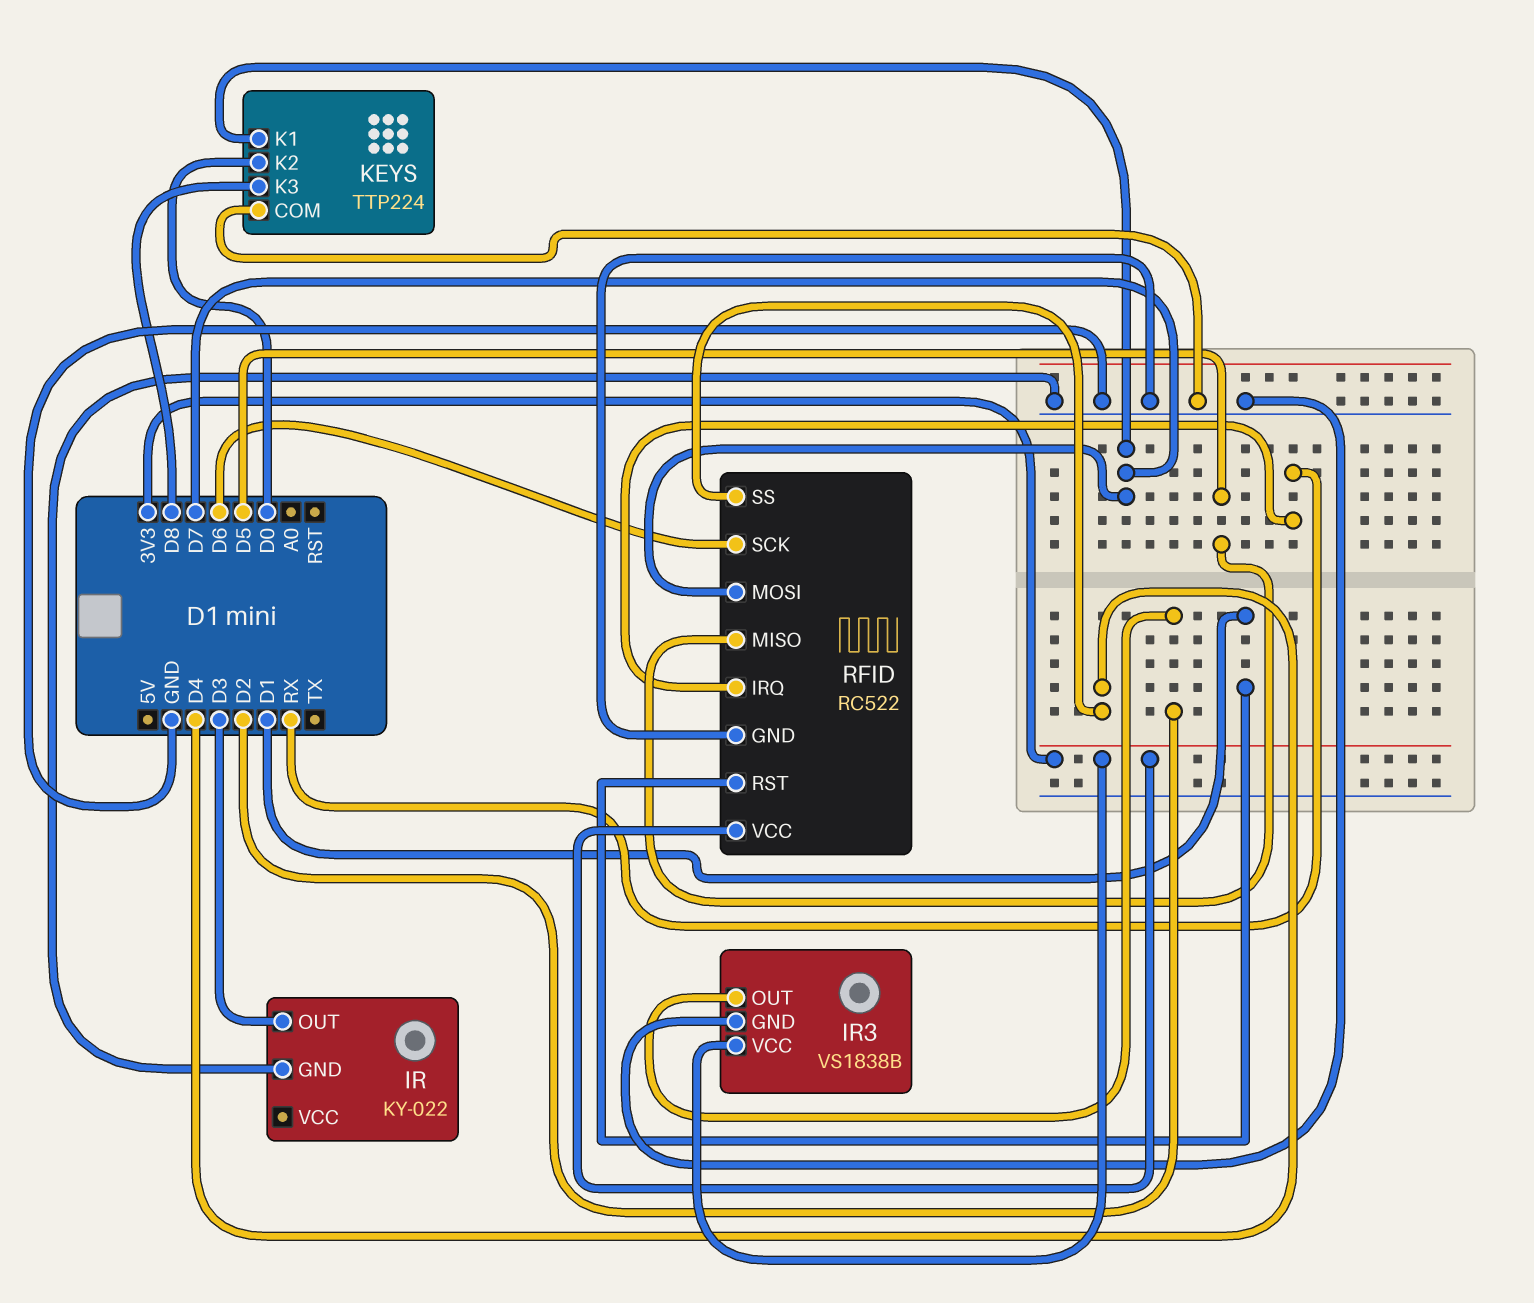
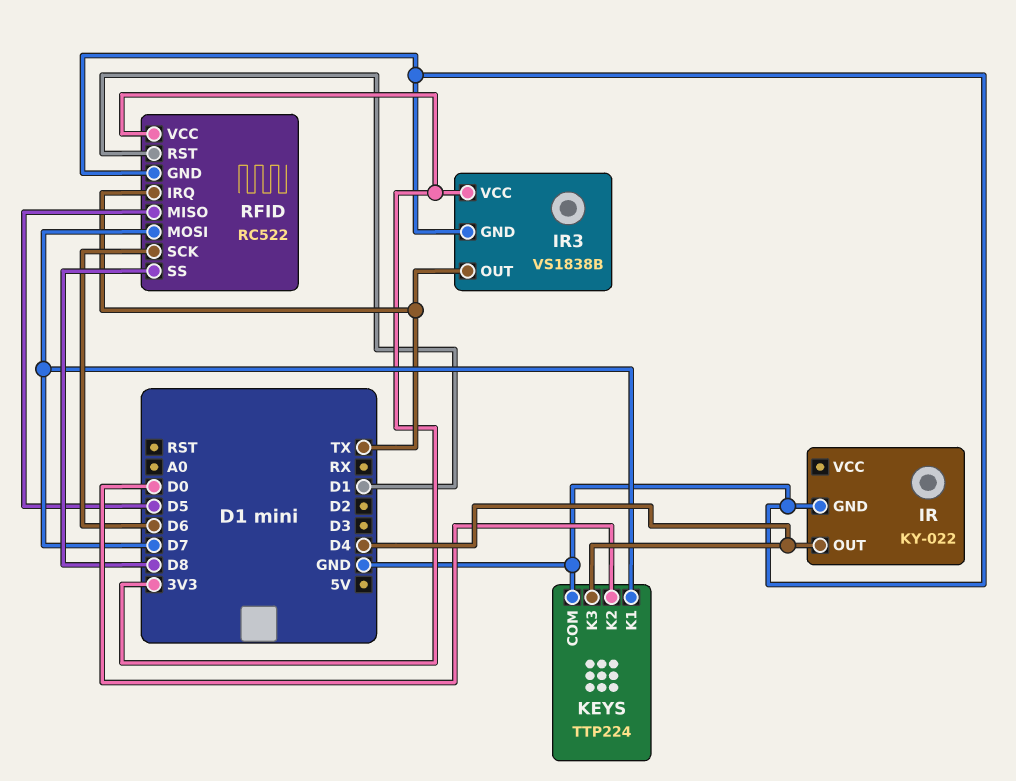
IR pin OUT: D3 -> D4
IR3 pin OUT: D2 -> TX
KEYS pin K3: D8 -> D4
RFID pin IRQ: RX -> TX
RFID pin SS: D4 -> D8

